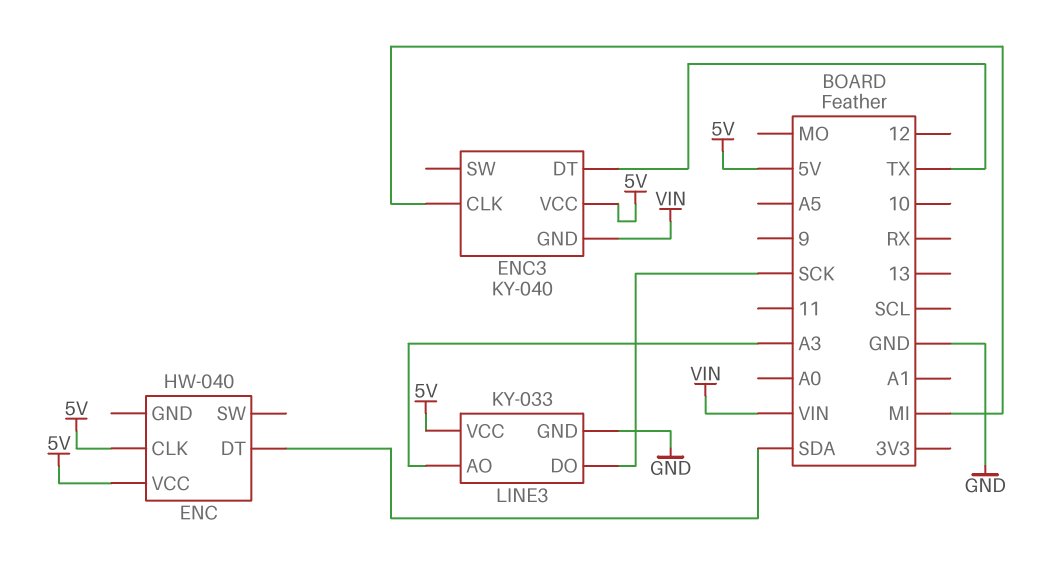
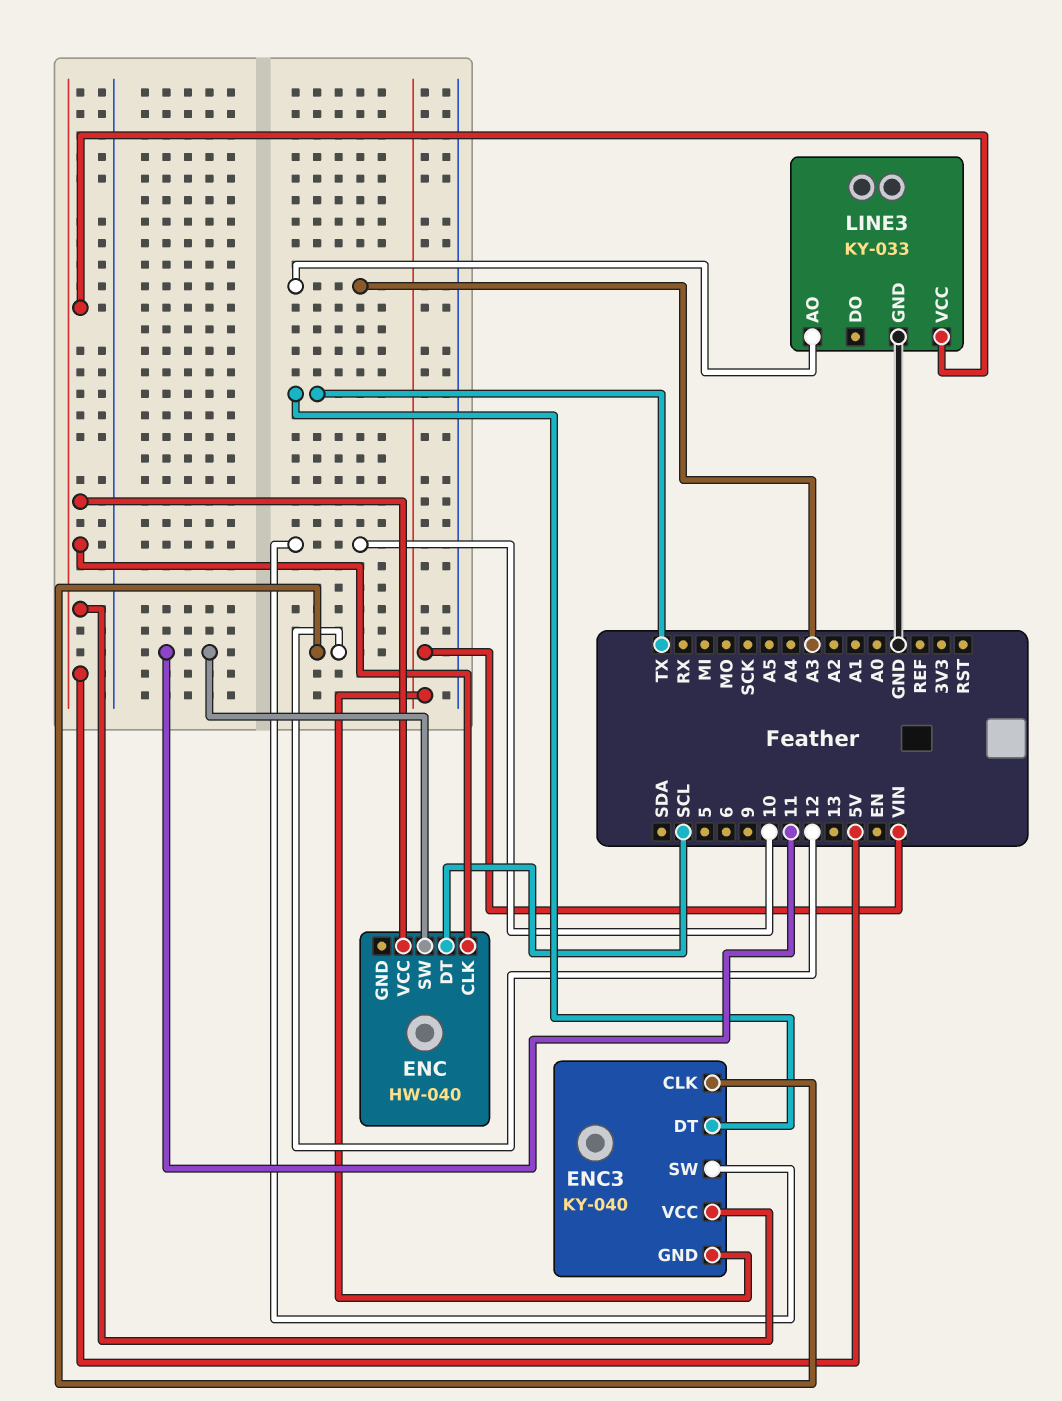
ENC pin DT: SDA -> SCL
ENC pin SW: none -> 11
ENC3 pin CLK: MI -> 12
ENC3 pin SW: none -> 10
LINE3 pin DO: SCK -> none

